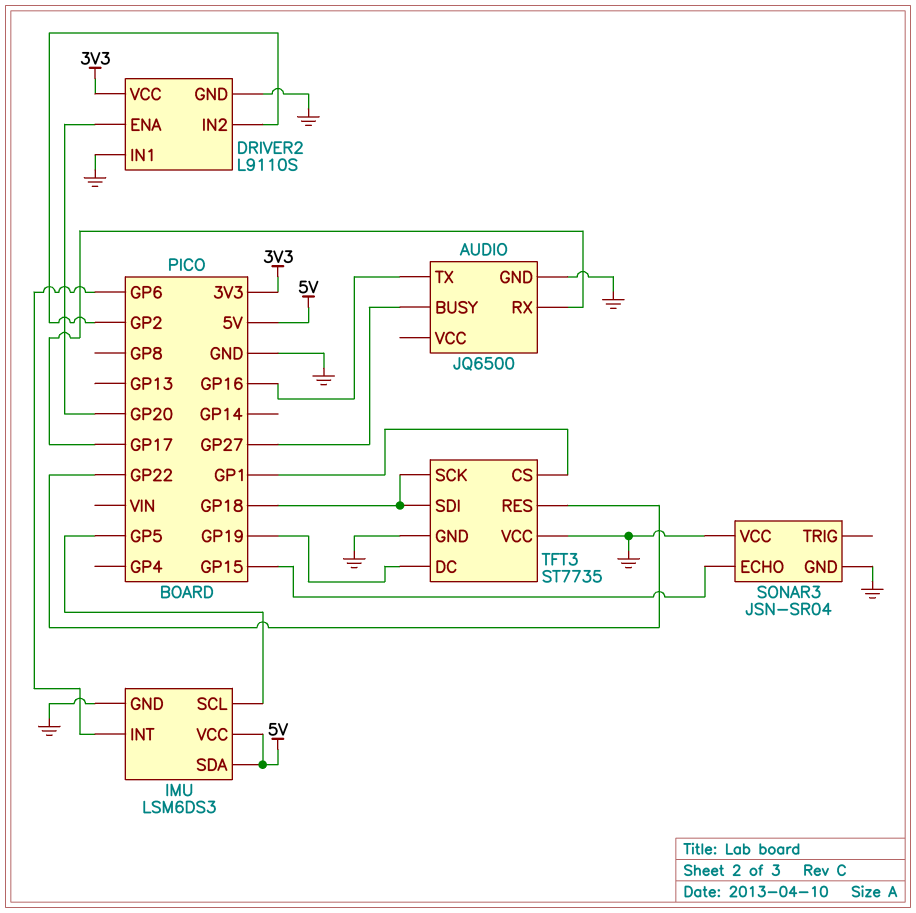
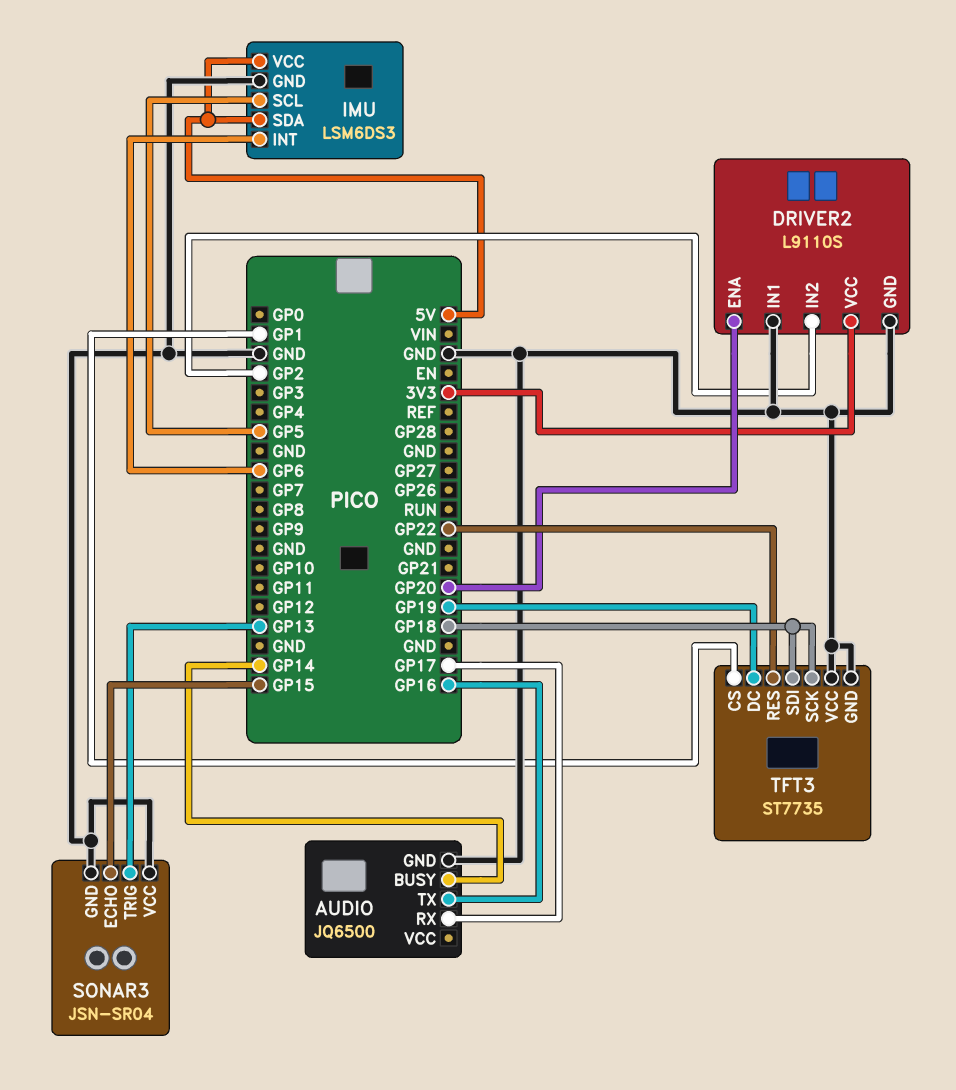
AUDIO pin BUSY: GP27 -> GP14
SONAR3 pin TRIG: none -> GP13

